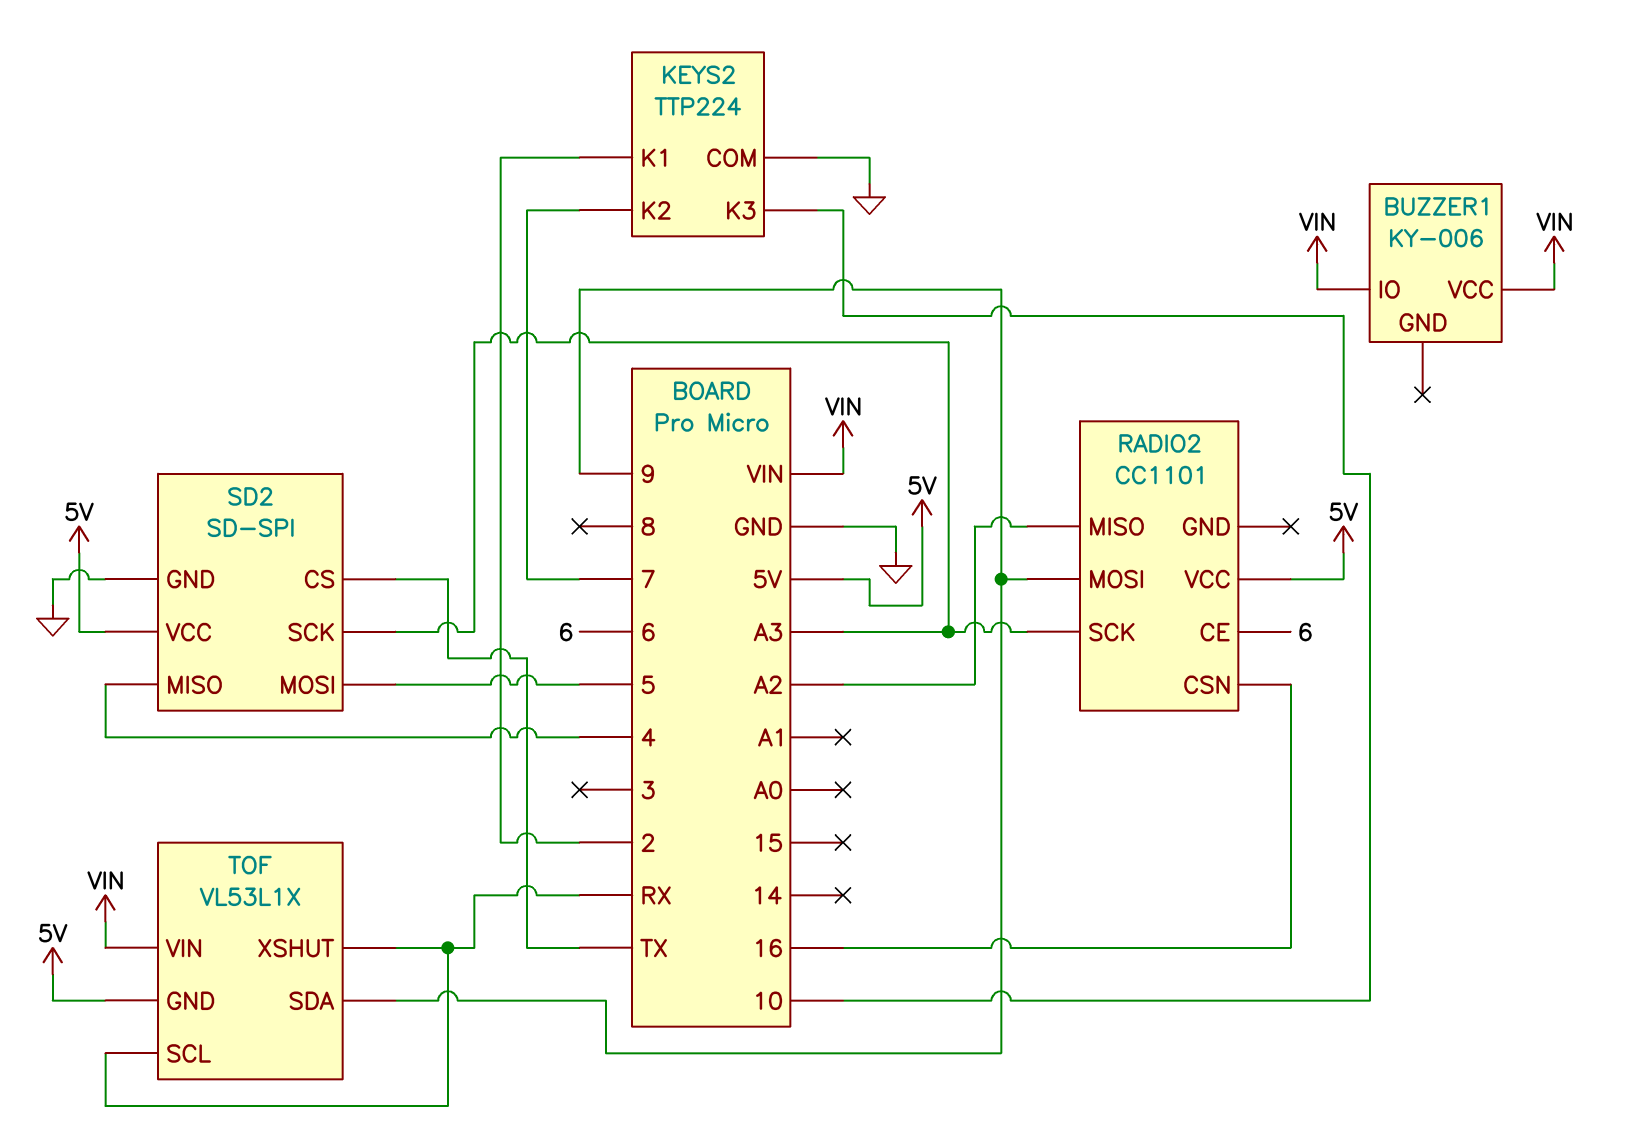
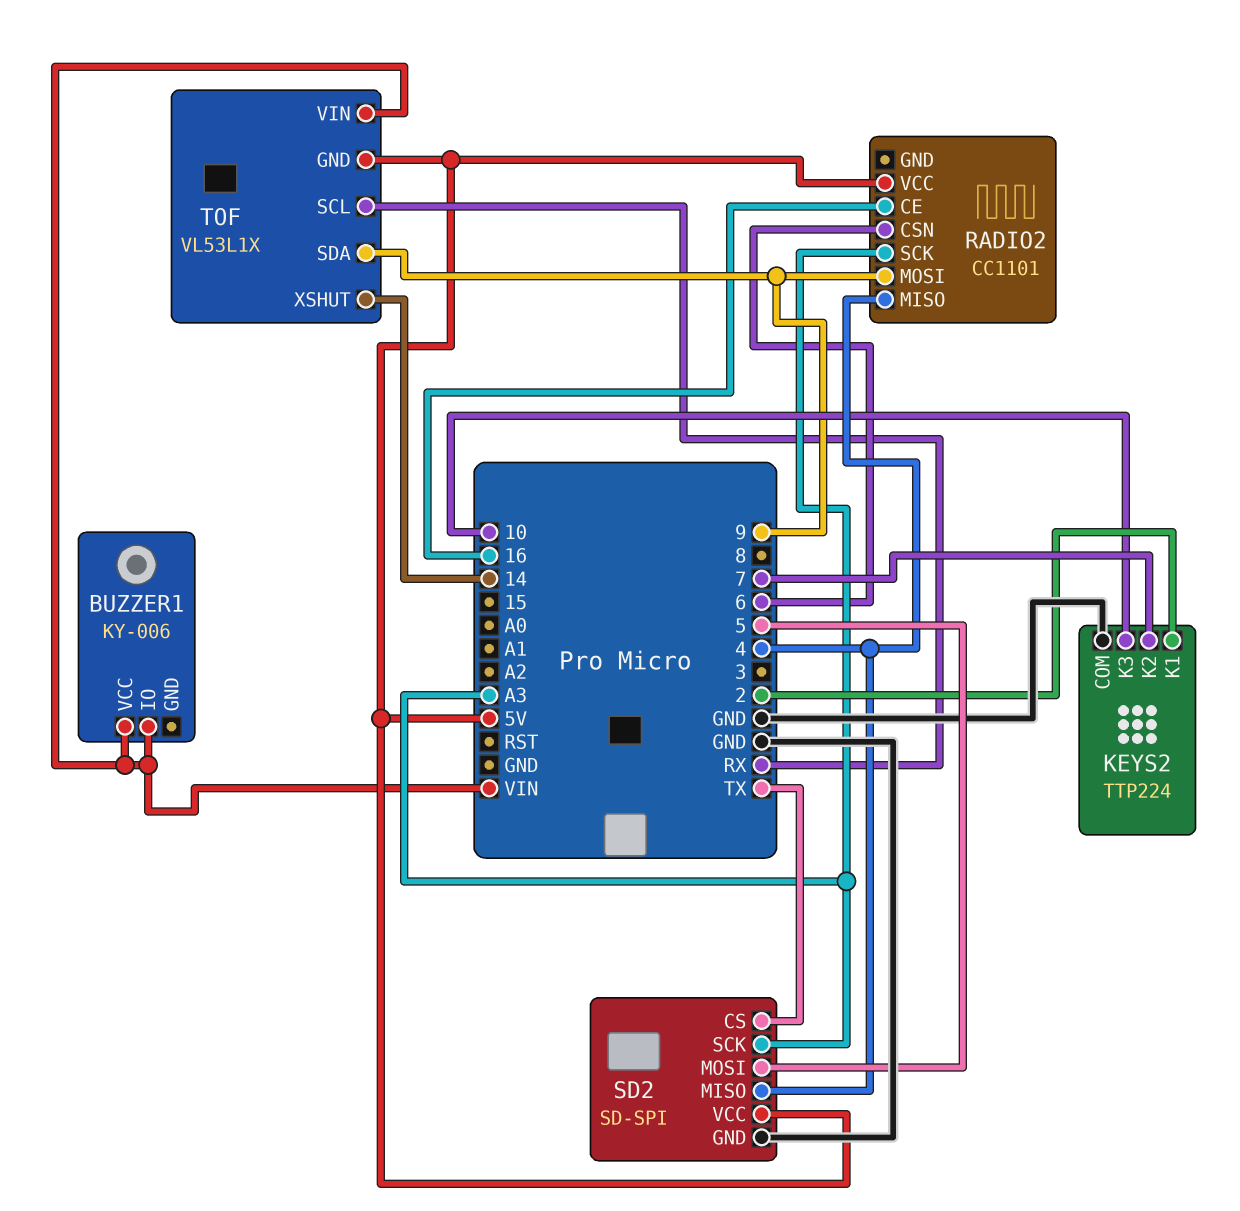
RADIO2 pin CE: 6 -> 16
RADIO2 pin CSN: 16 -> 6
RADIO2 pin MISO: A2 -> 4
TOF pin XSHUT: RX -> 14

